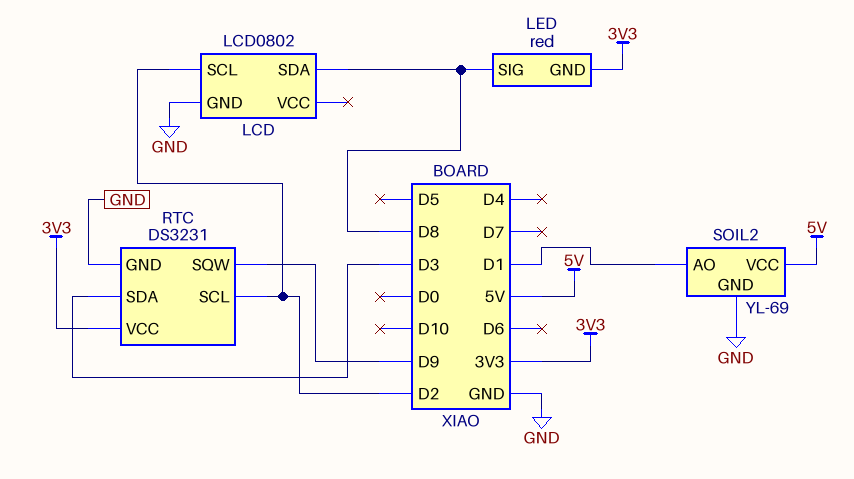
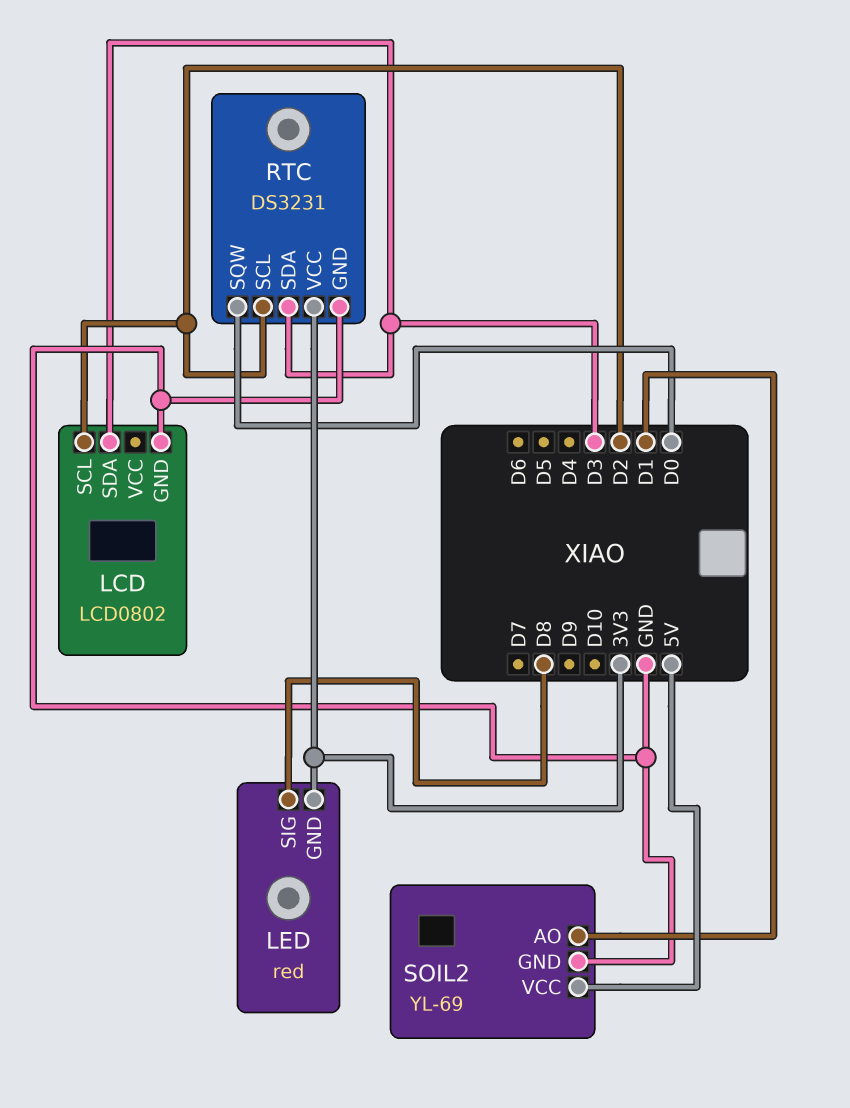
LCD pin SDA: D8 -> D3
RTC pin SQW: D9 -> D0

